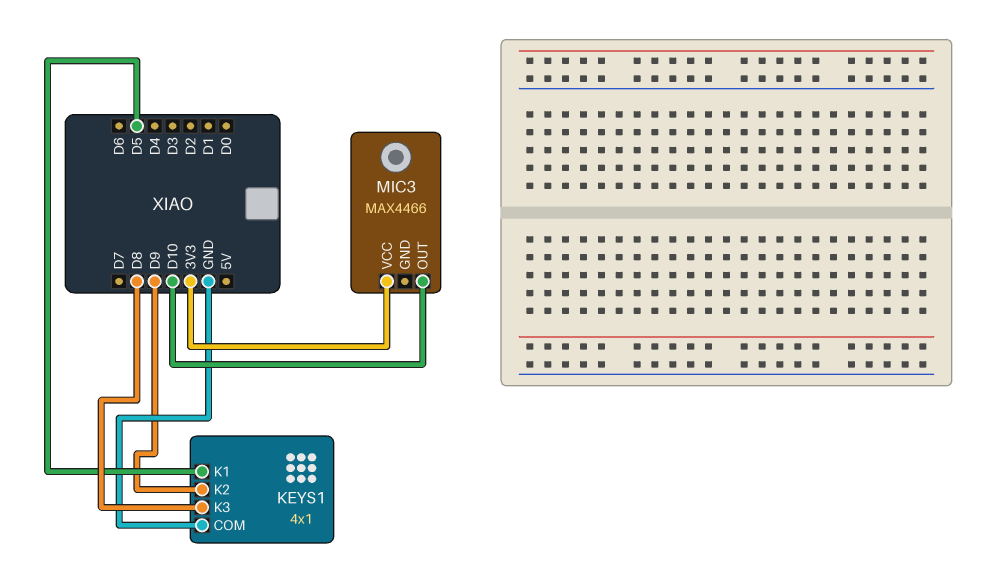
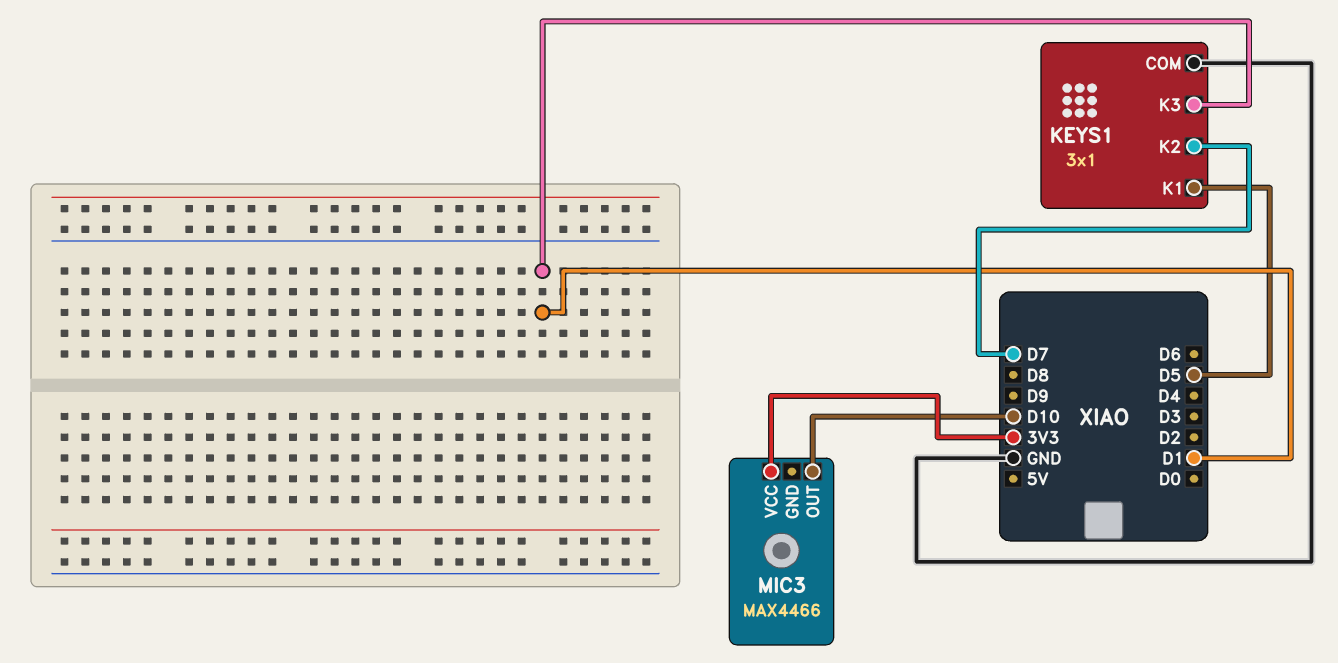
KEYS1: 4x1 -> 3x1
KEYS1 pin K2: D9 -> D7
KEYS1 pin K3: D8 -> D1

